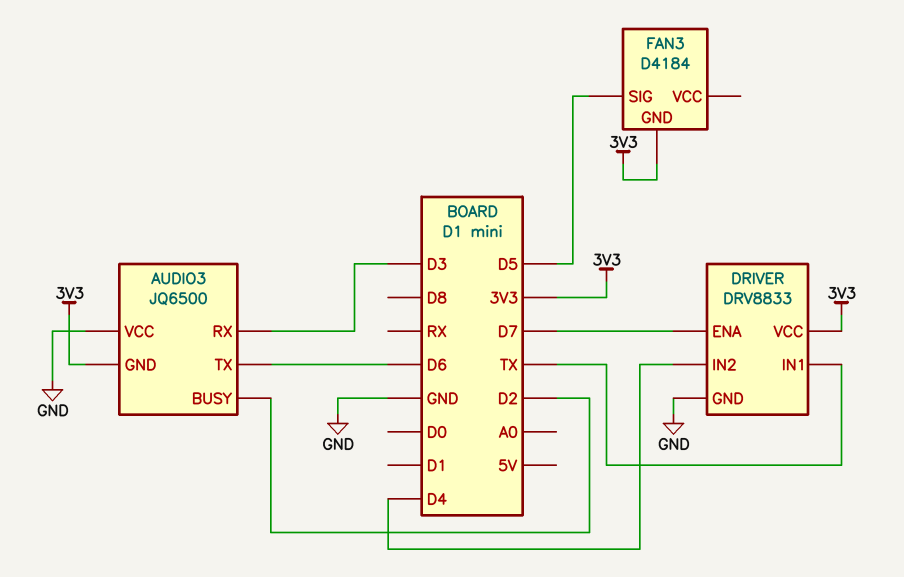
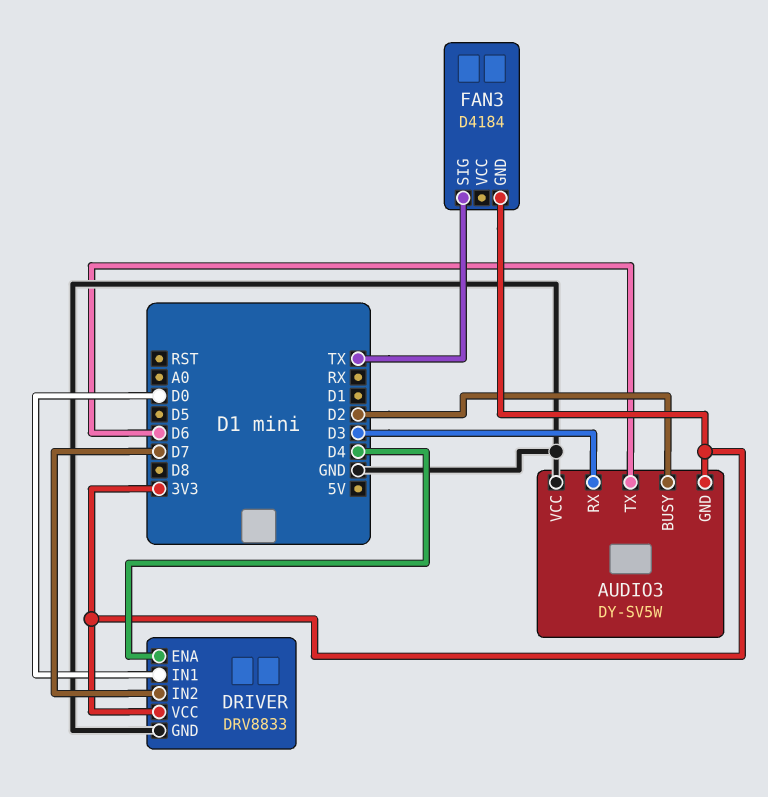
AUDIO3: JQ6500 -> DY-SV5W
DRIVER pin ENA: D7 -> D4
DRIVER pin IN1: TX -> D0
DRIVER pin IN2: D4 -> D7
FAN3 pin SIG: D5 -> TX

